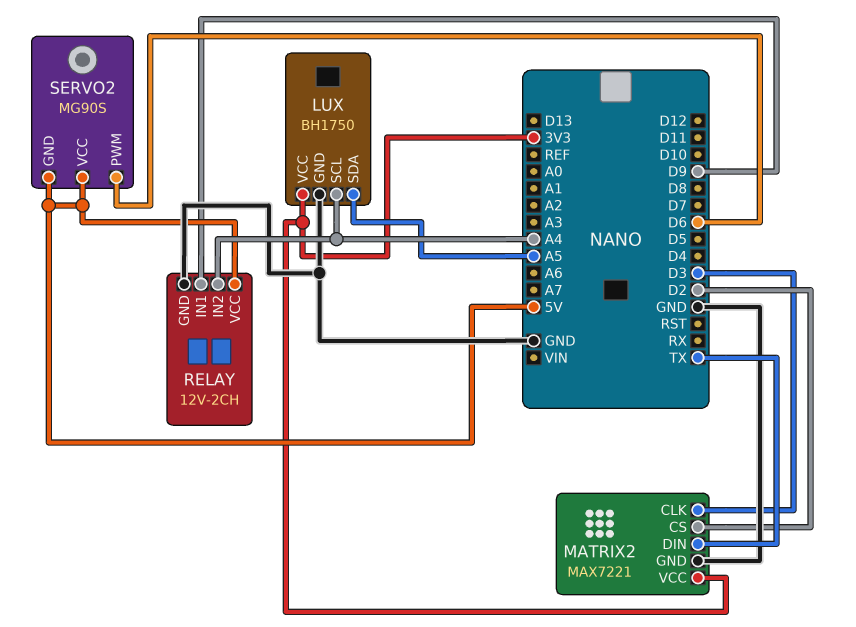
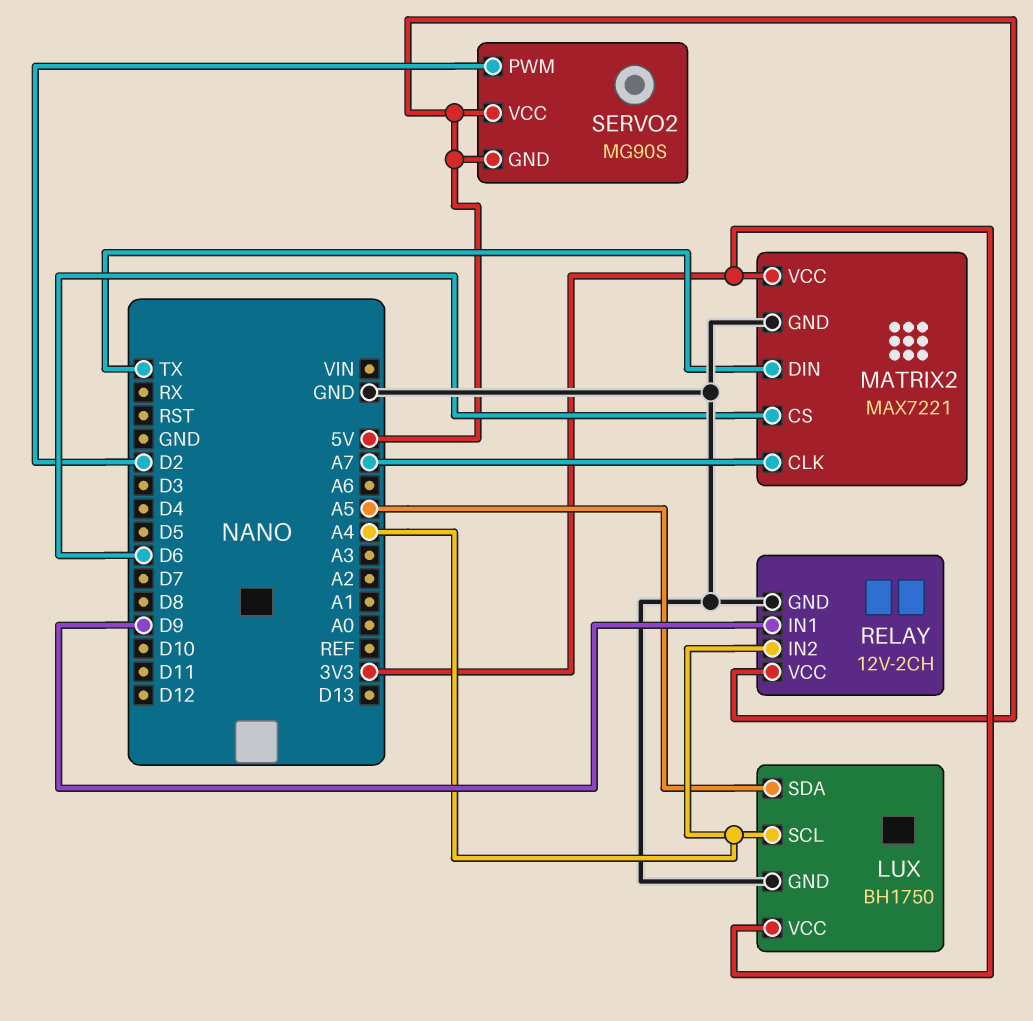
MATRIX2 pin CLK: D3 -> A7
MATRIX2 pin CS: D2 -> D6
SERVO2 pin PWM: D6 -> D2

